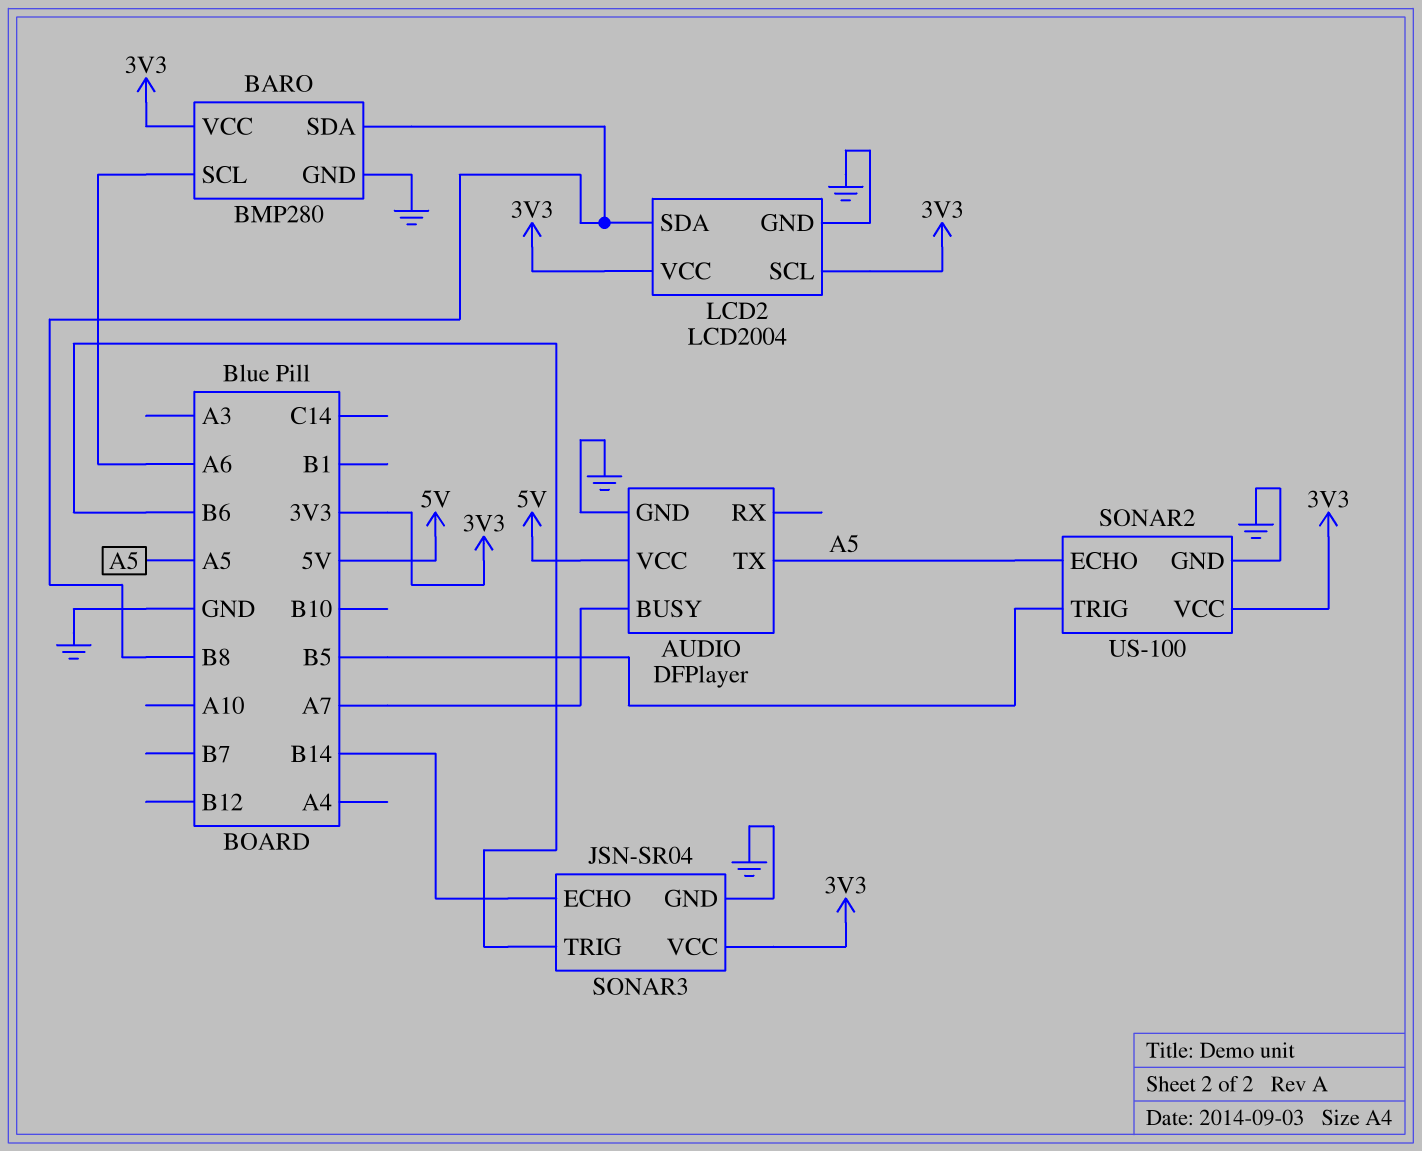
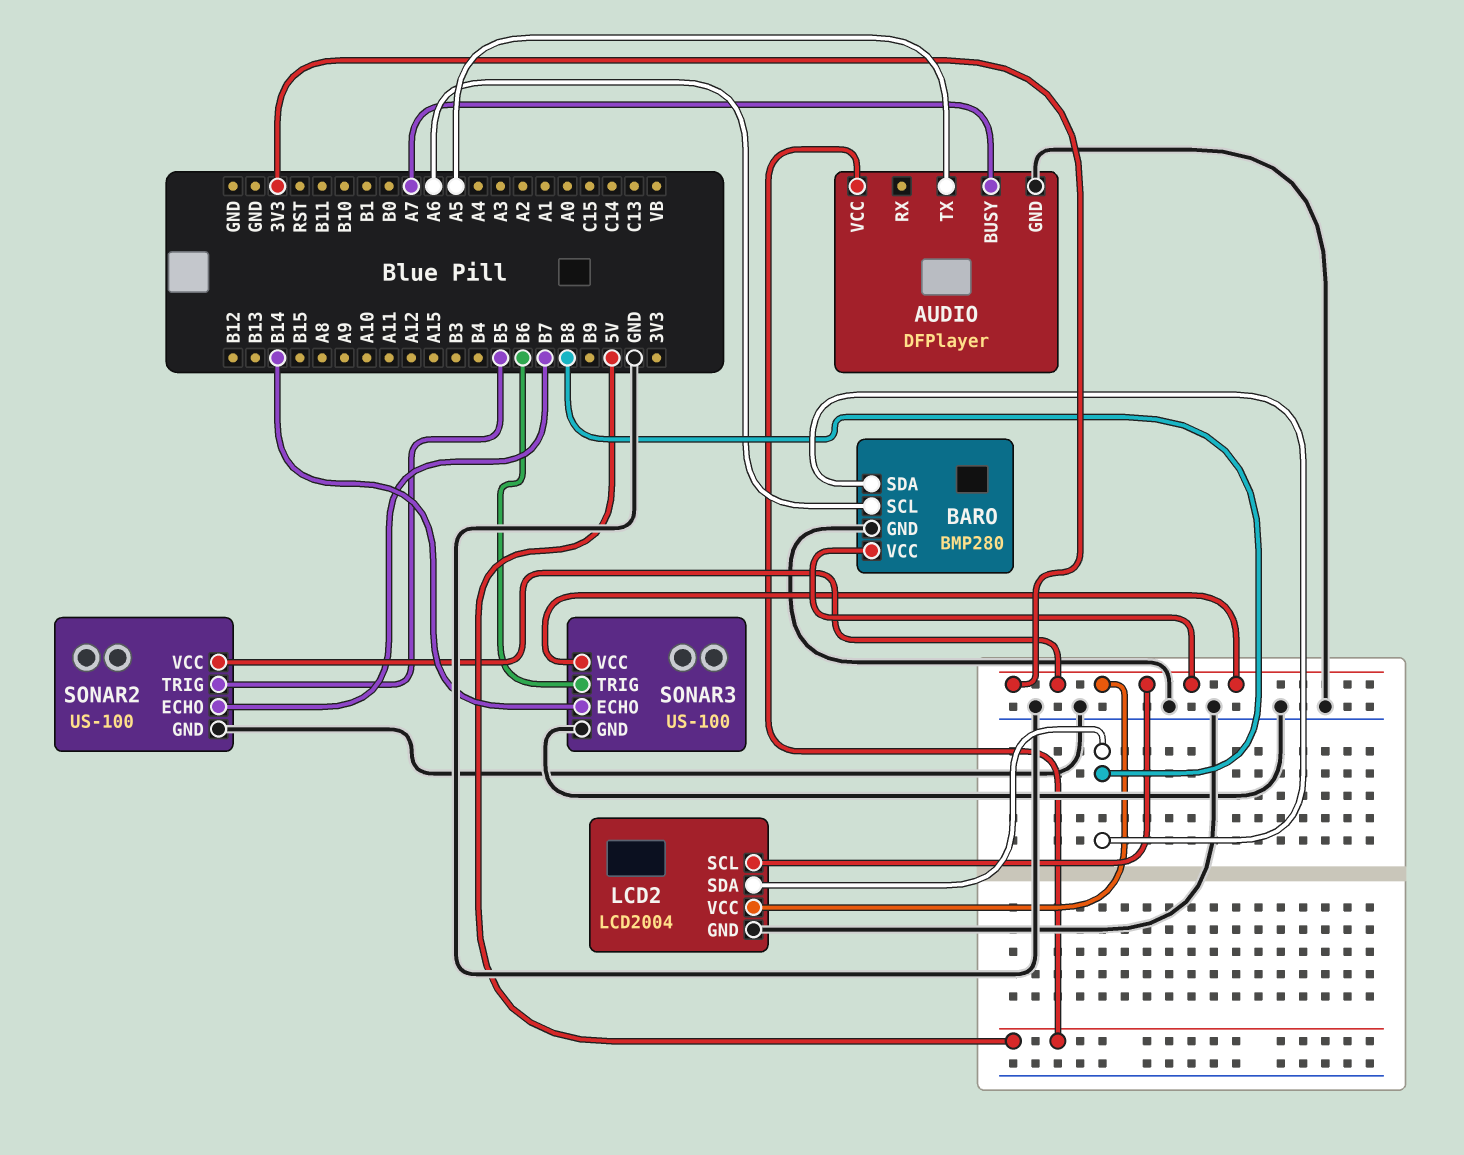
SONAR2 pin ECHO: A5 -> B7
SONAR3: JSN-SR04 -> US-100

